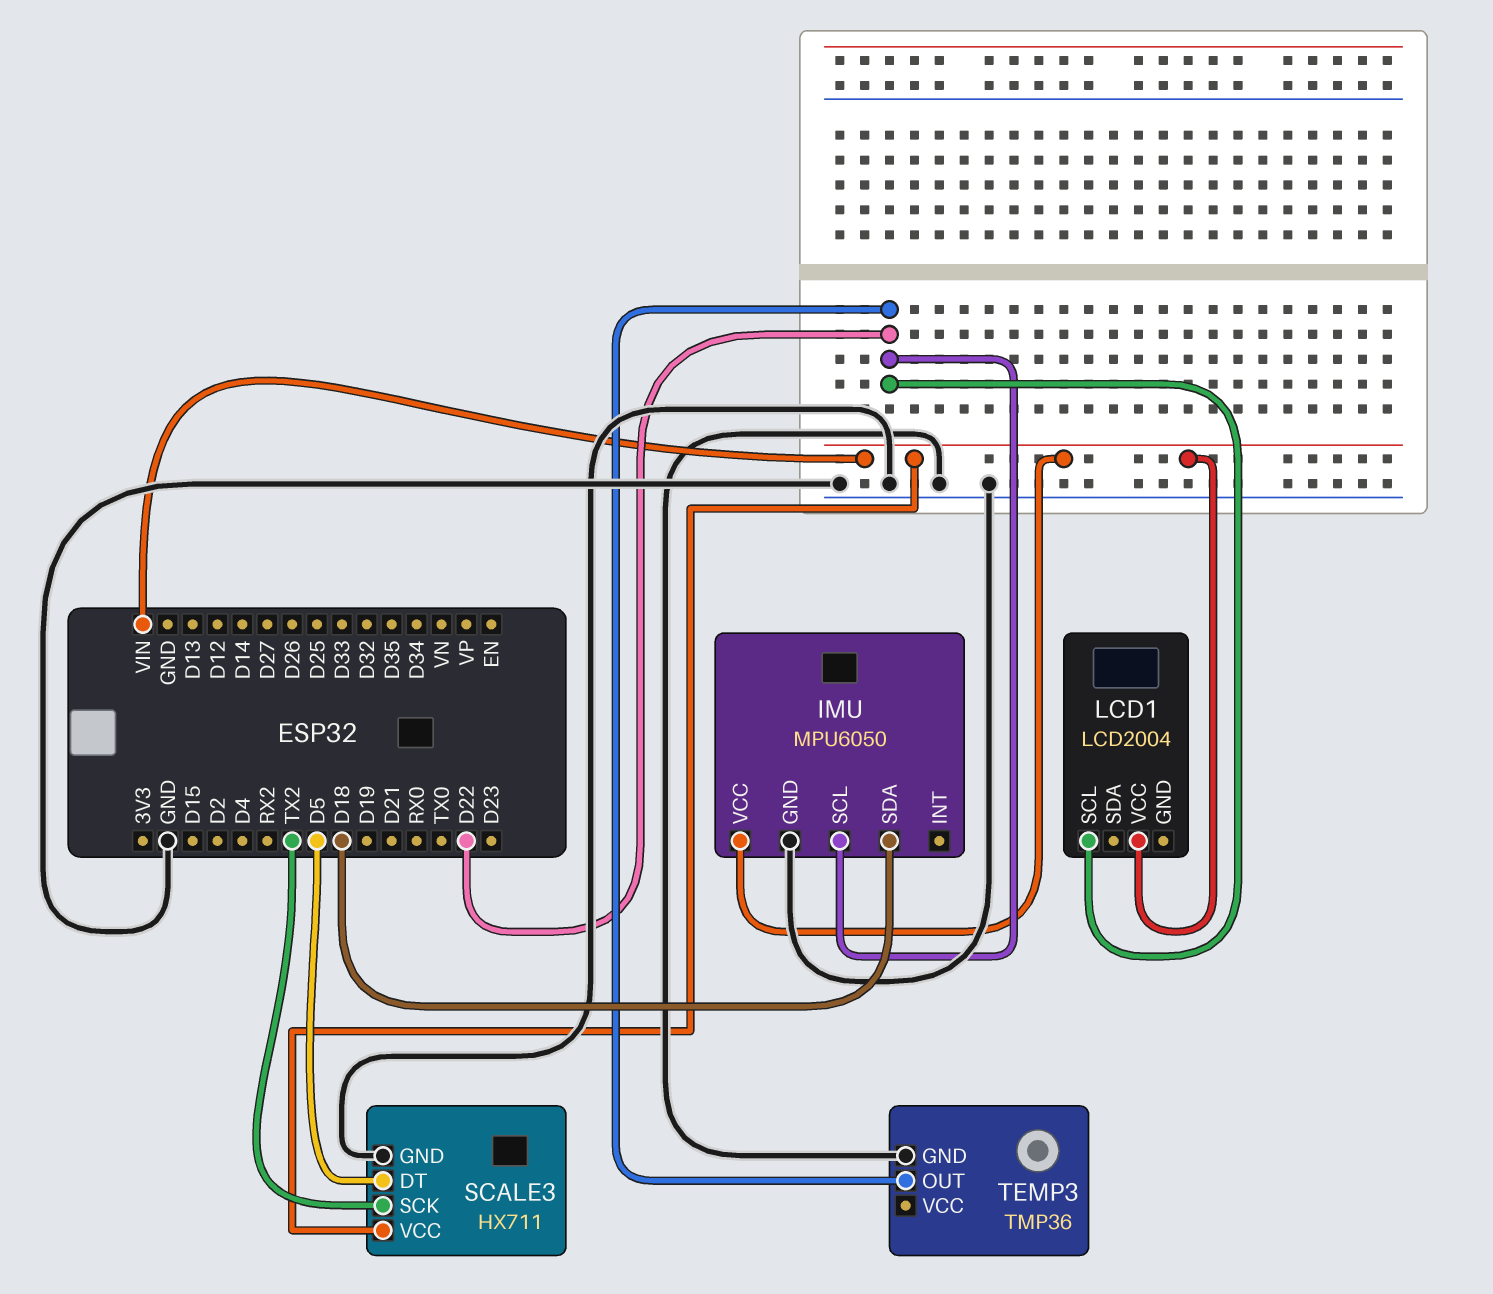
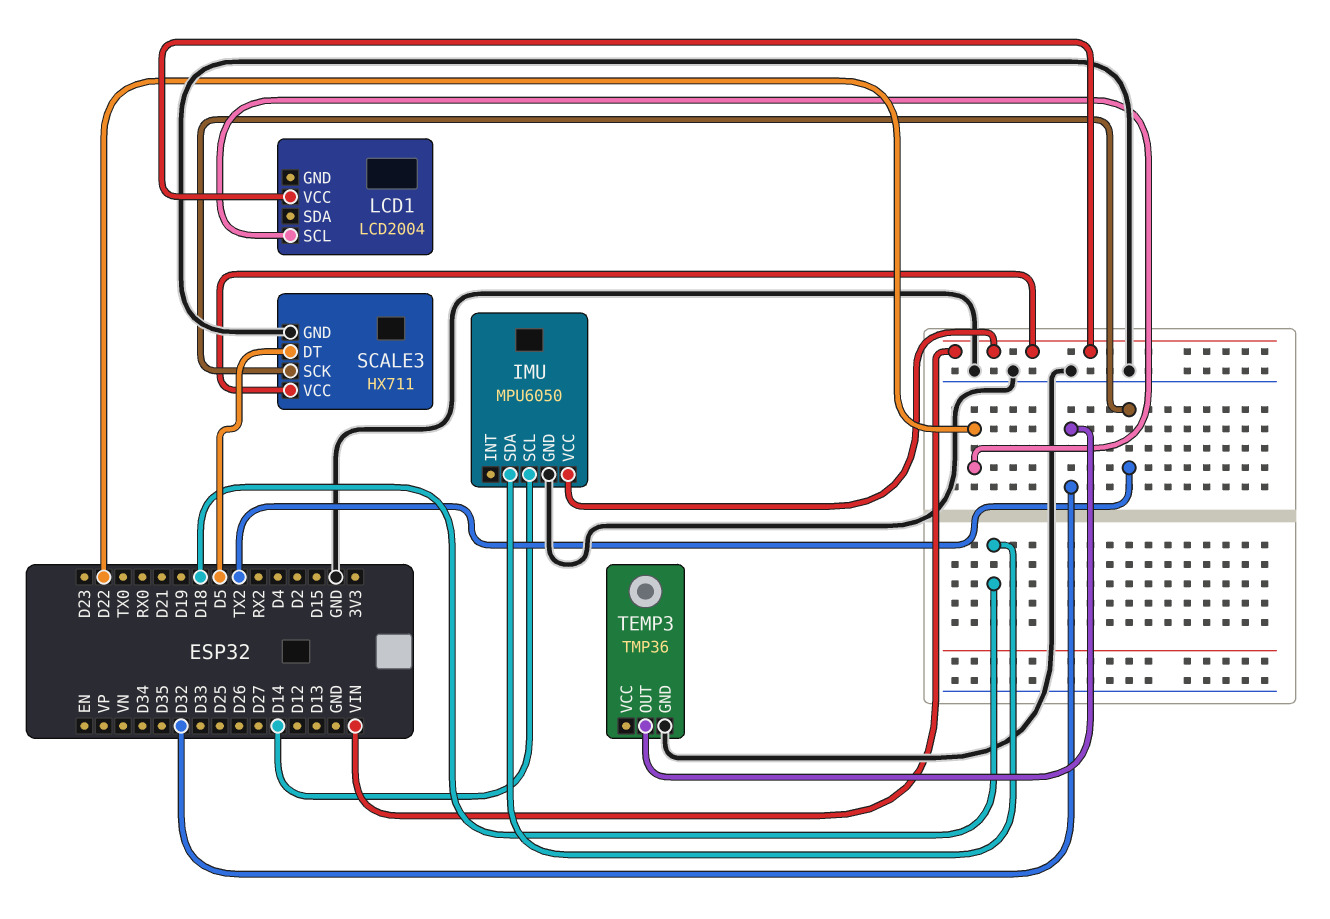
IMU pin SCL: D22 -> D14
TEMP3 pin OUT: D22 -> D32

